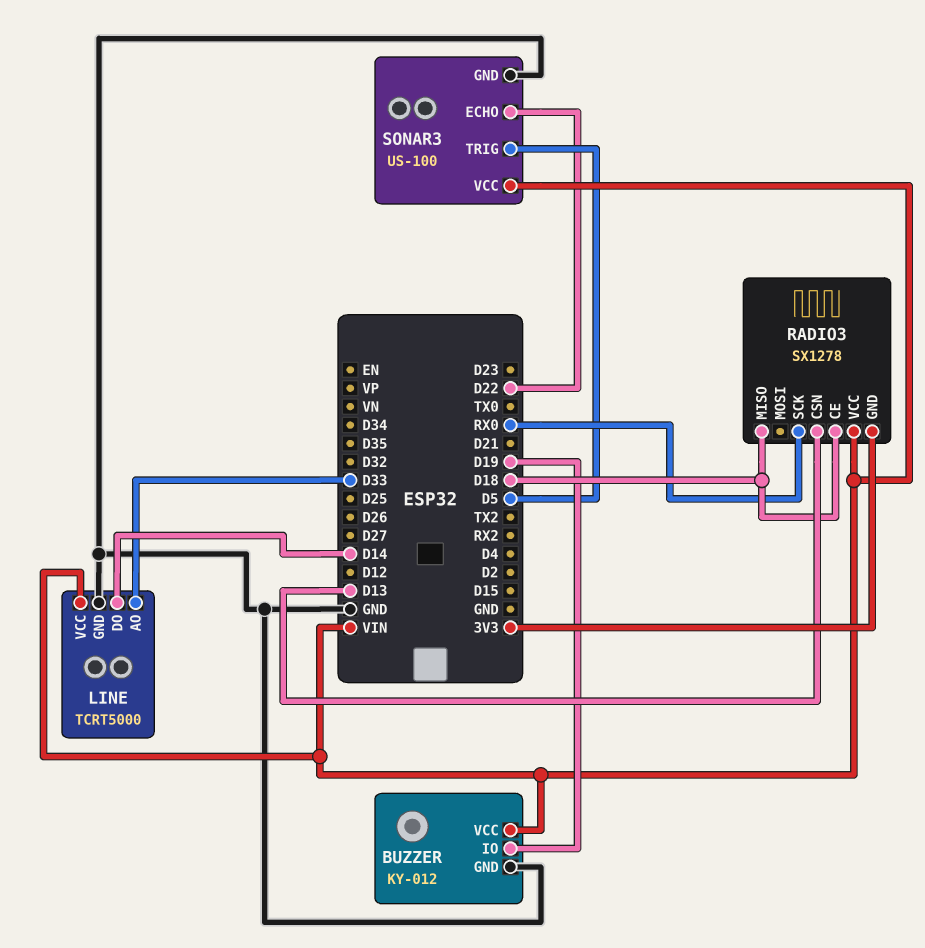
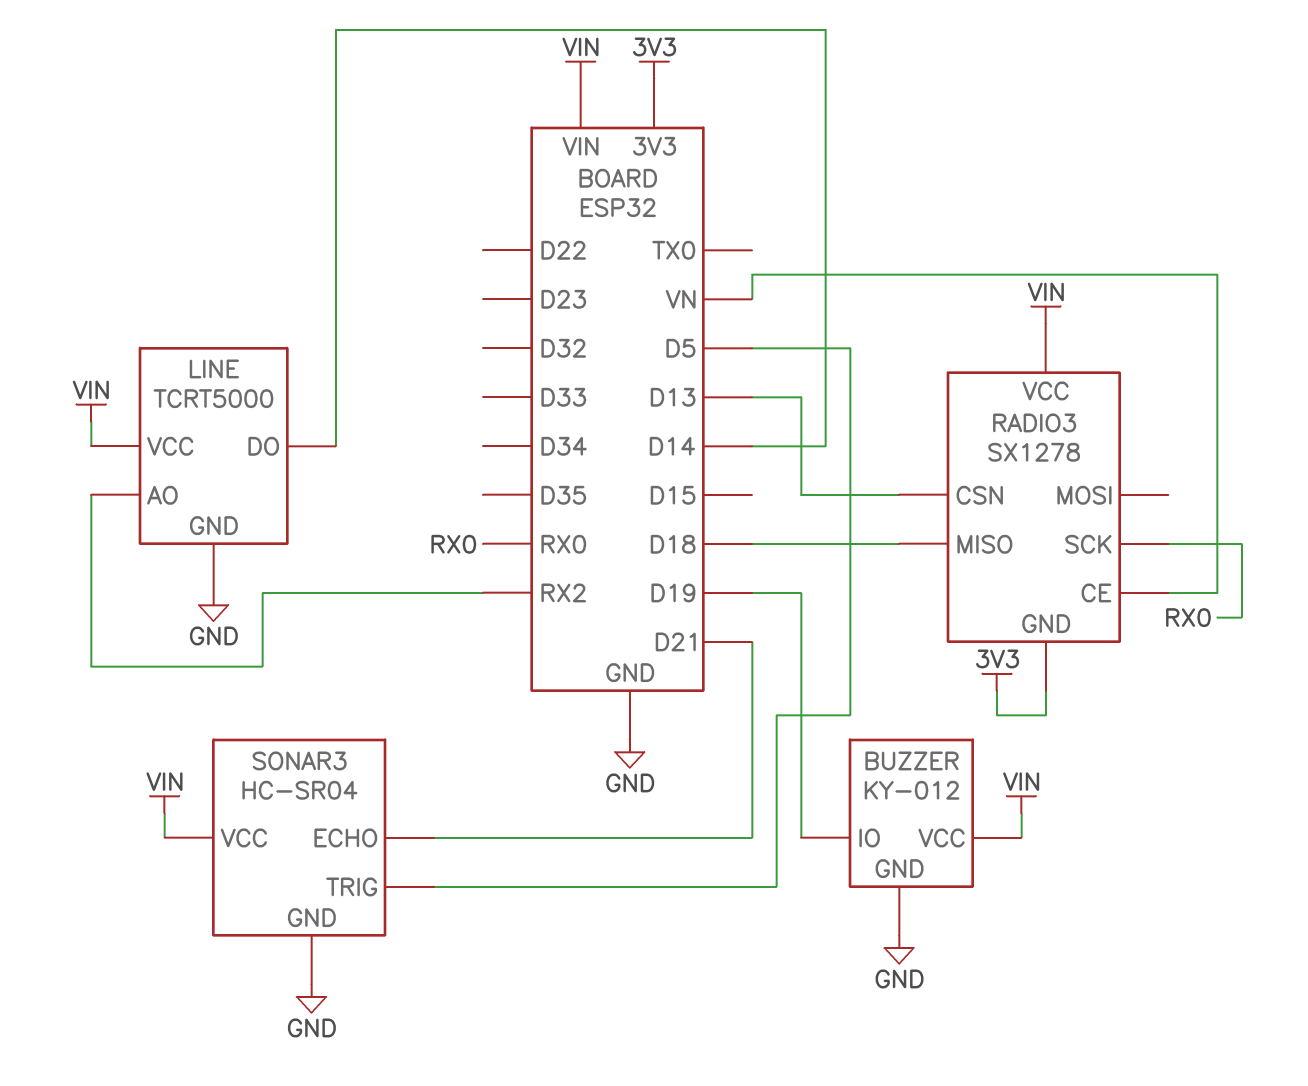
LINE pin AO: D33 -> RX2
RADIO3 pin CE: D18 -> VN
SONAR3: US-100 -> HC-SR04
SONAR3 pin ECHO: D22 -> D21

